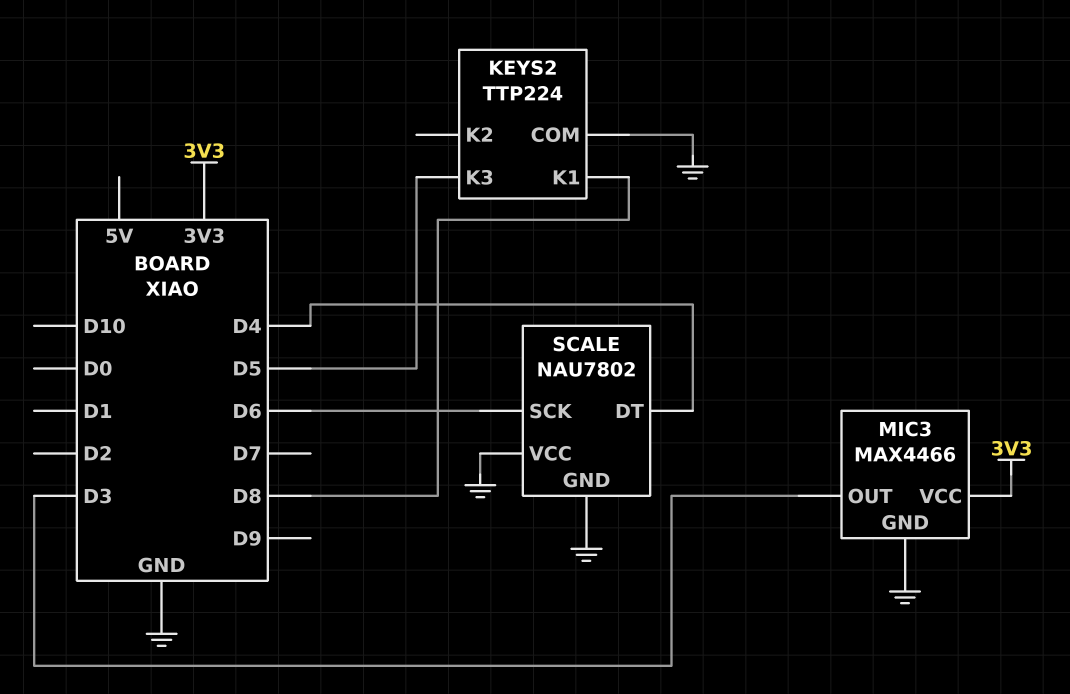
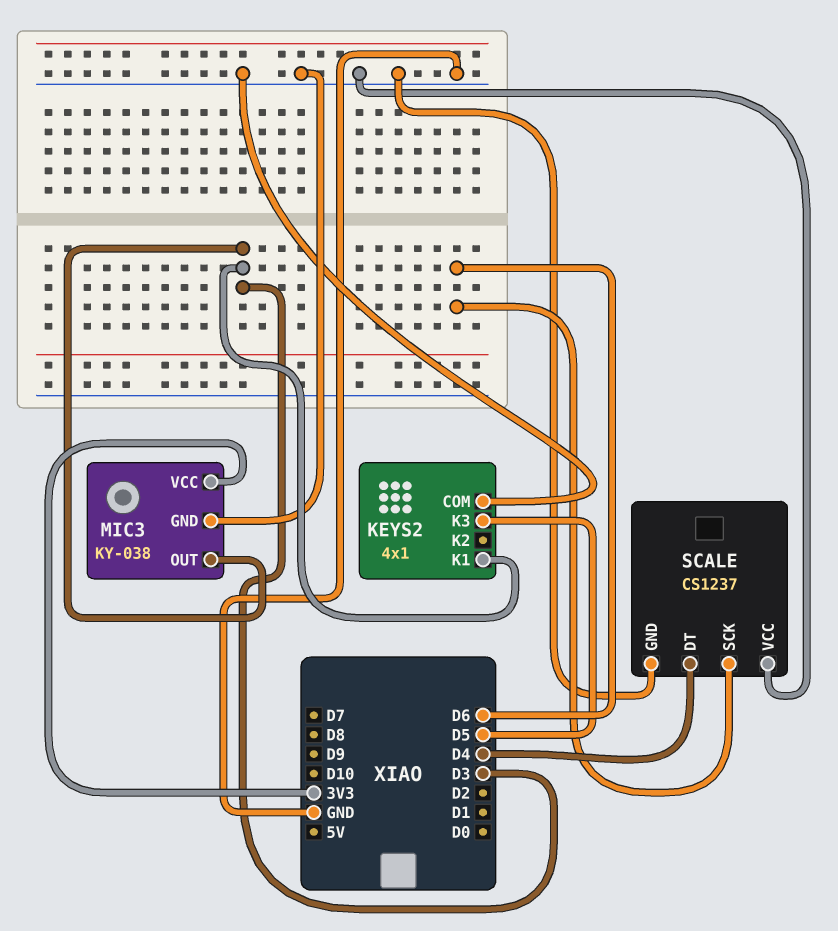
KEYS2: TTP224 -> 4x1
KEYS2 pin K1: D8 -> D3
MIC3: MAX4466 -> KY-038
SCALE: NAU7802 -> CS1237

